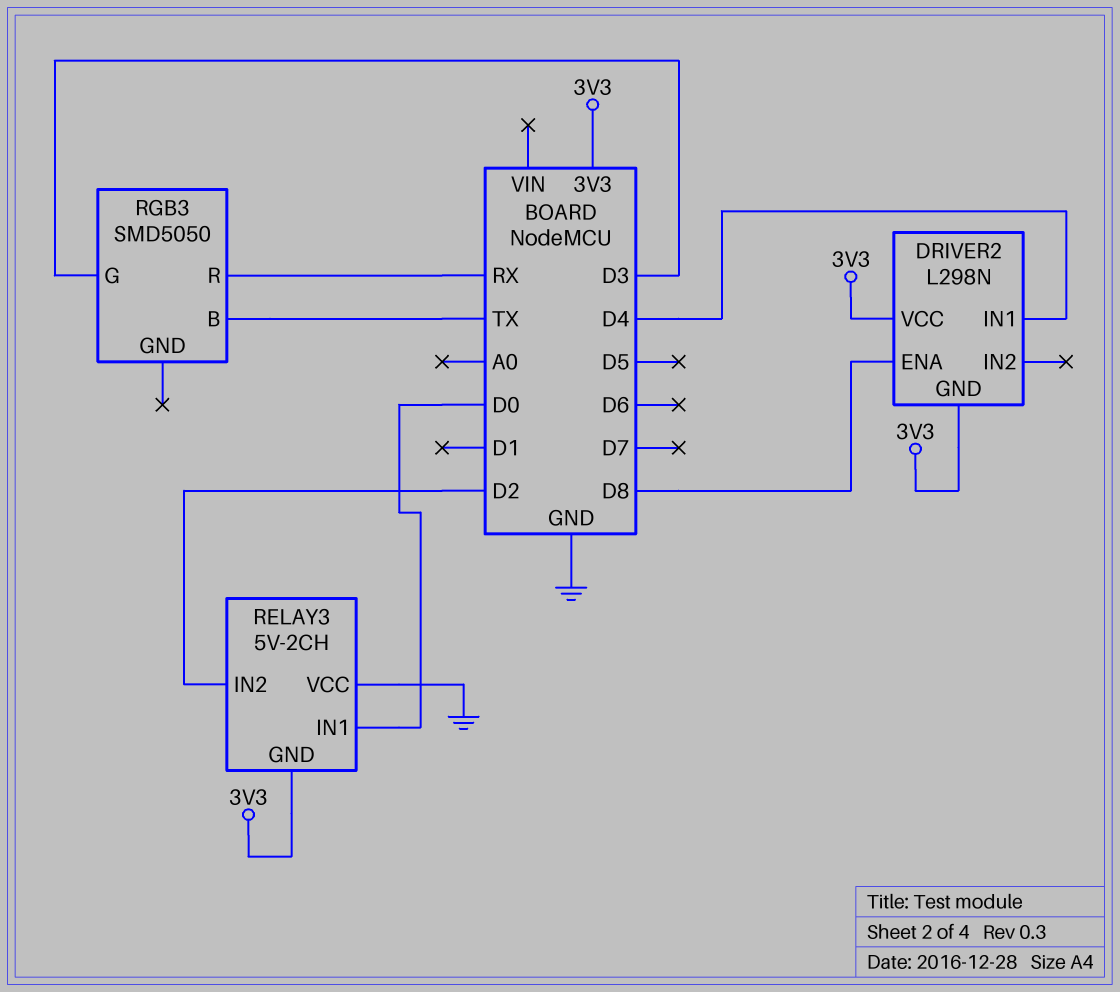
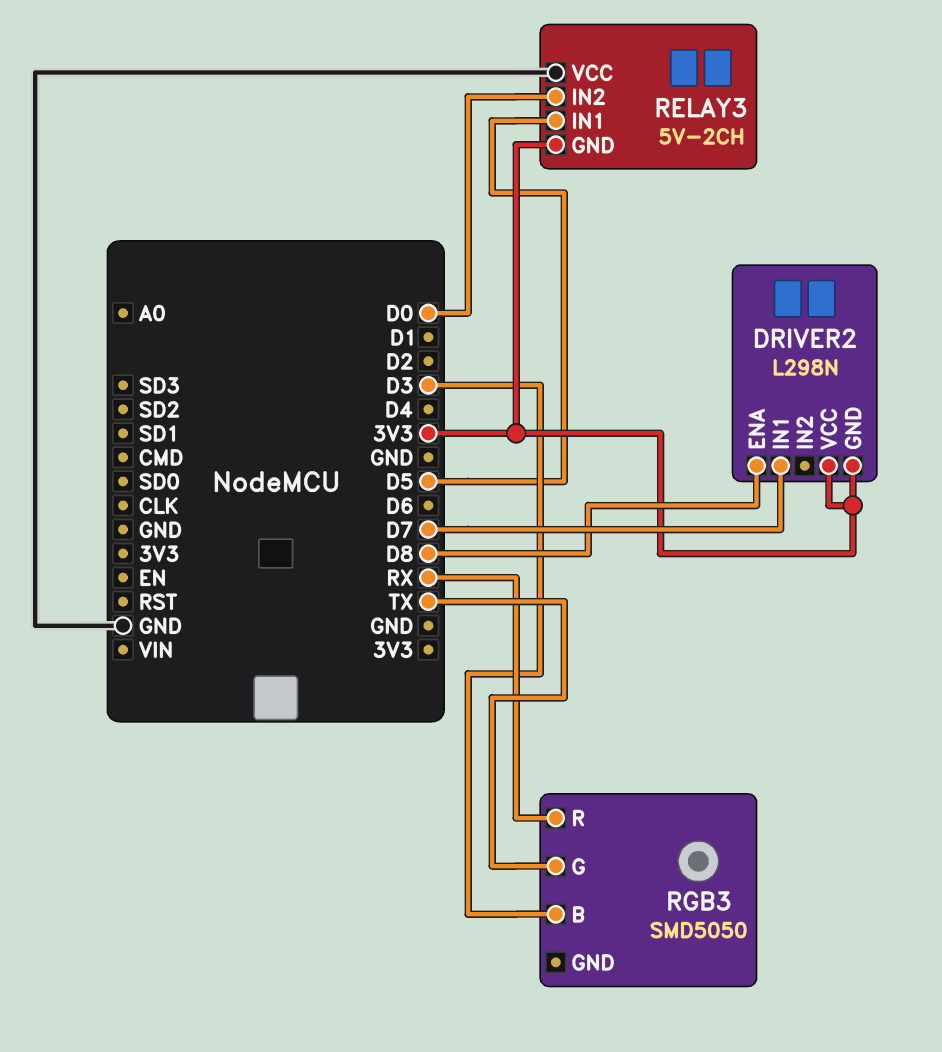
DRIVER2 pin IN1: D4 -> D7
RELAY3 pin IN1: D0 -> D5
RELAY3 pin IN2: D2 -> D0
RGB3 pin B: TX -> D3
RGB3 pin G: D3 -> TX

